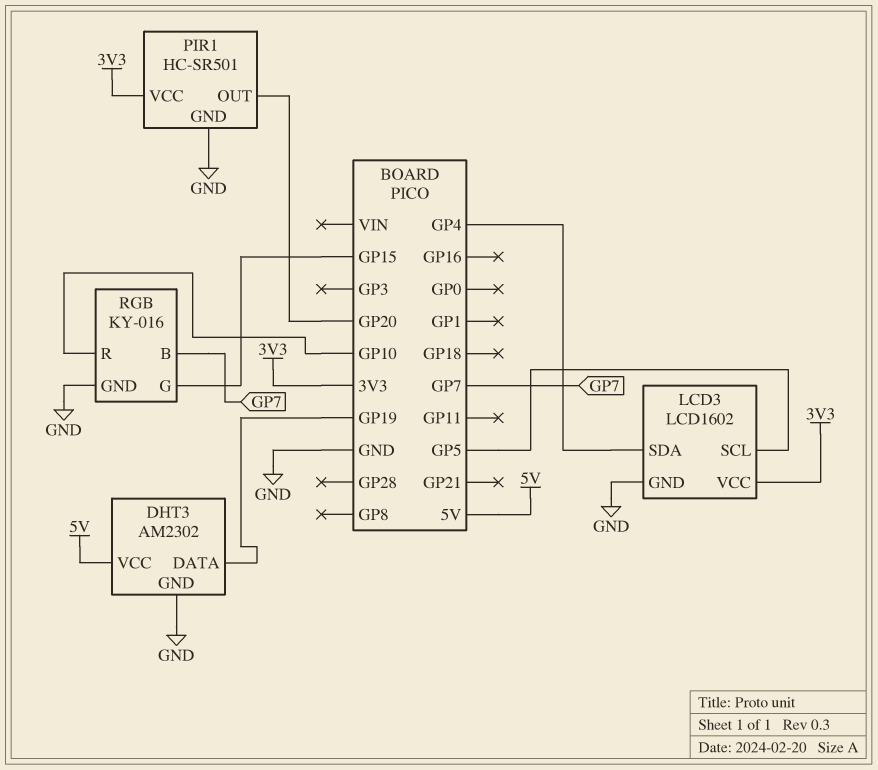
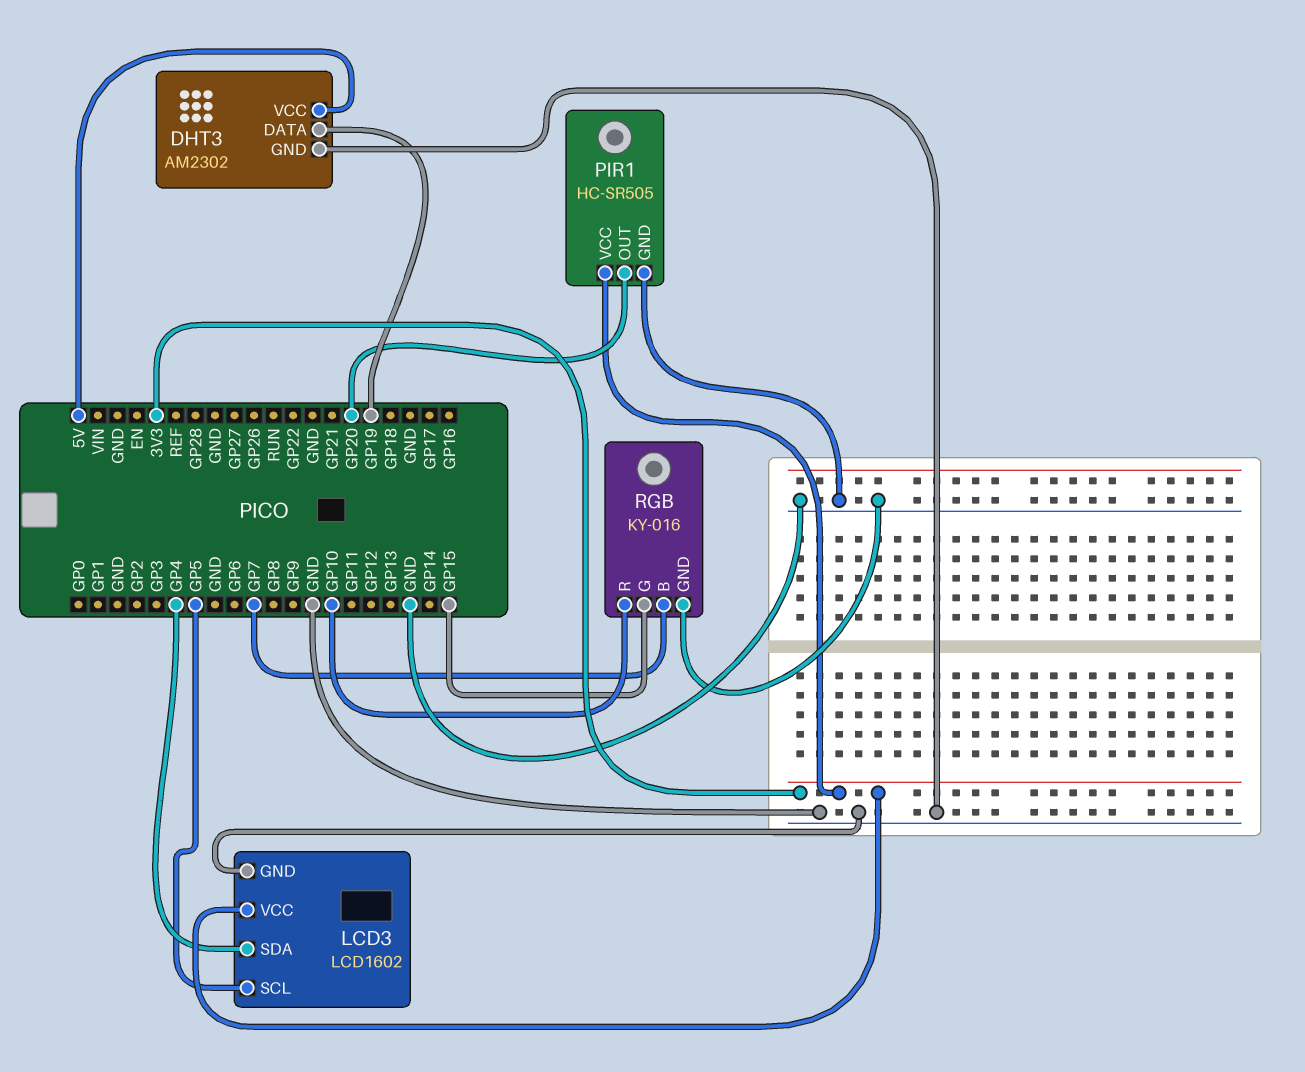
PIR1: HC-SR501 -> HC-SR505

